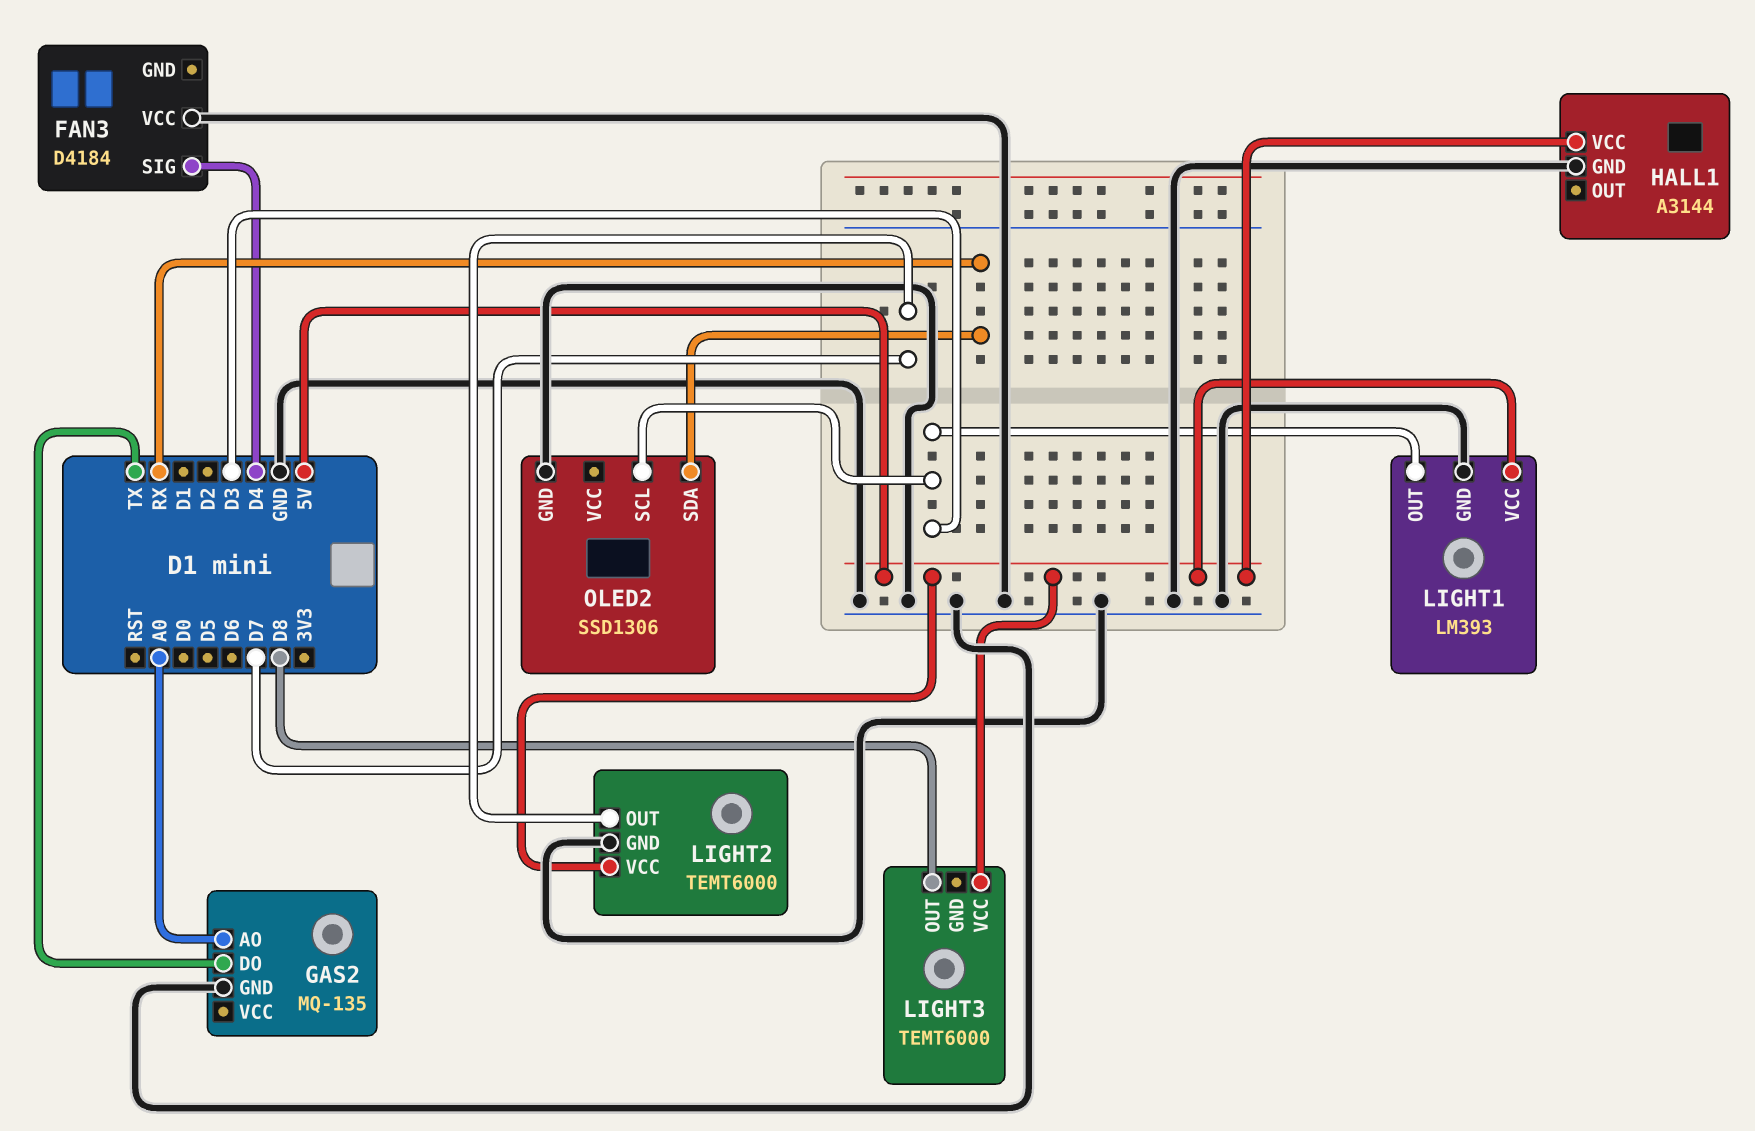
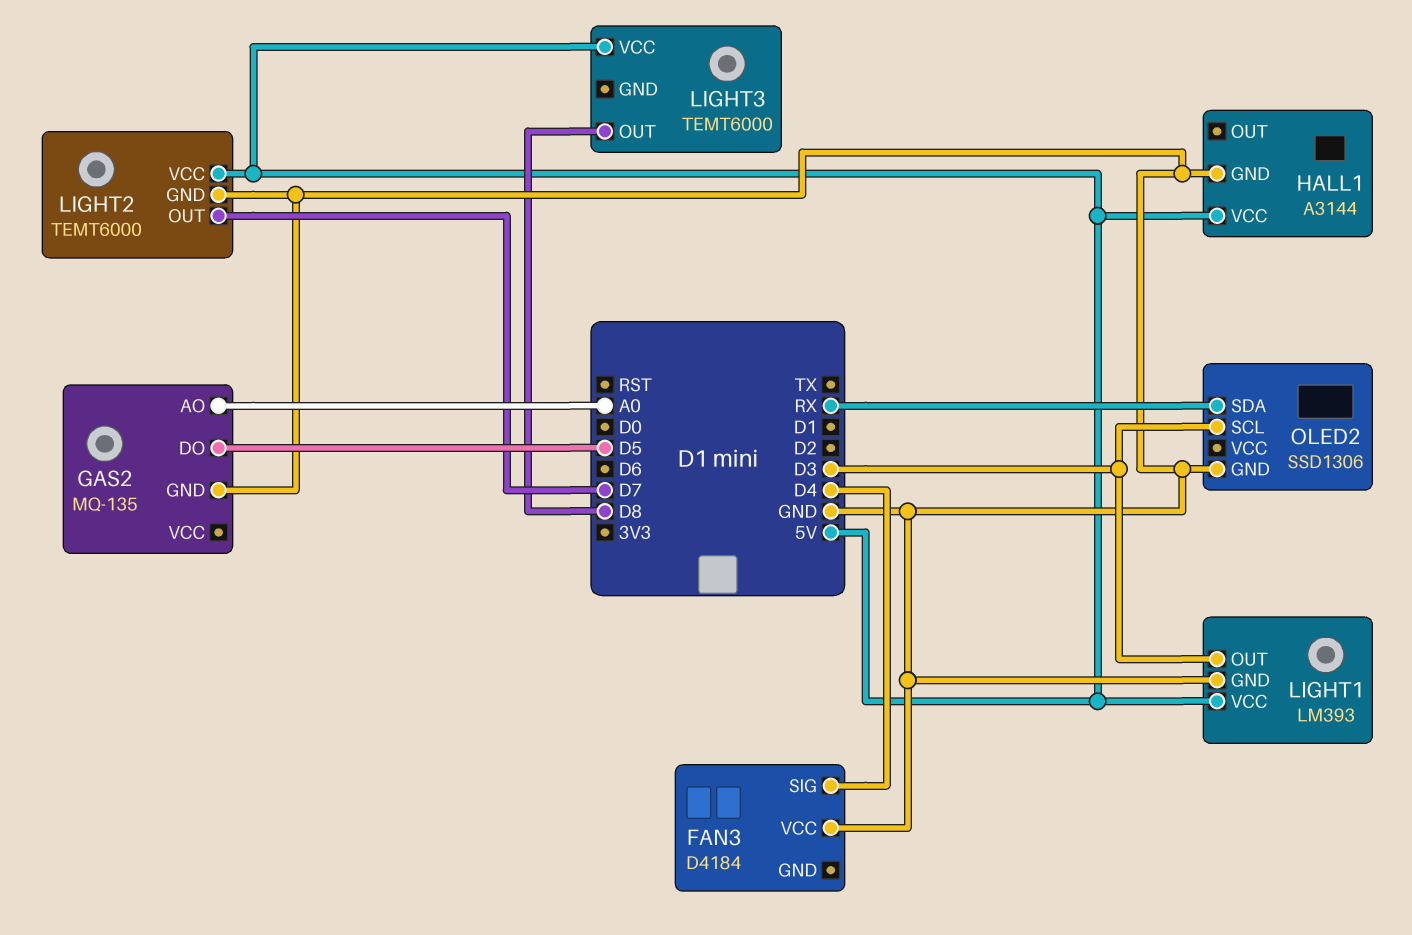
GAS2 pin DO: TX -> D5

